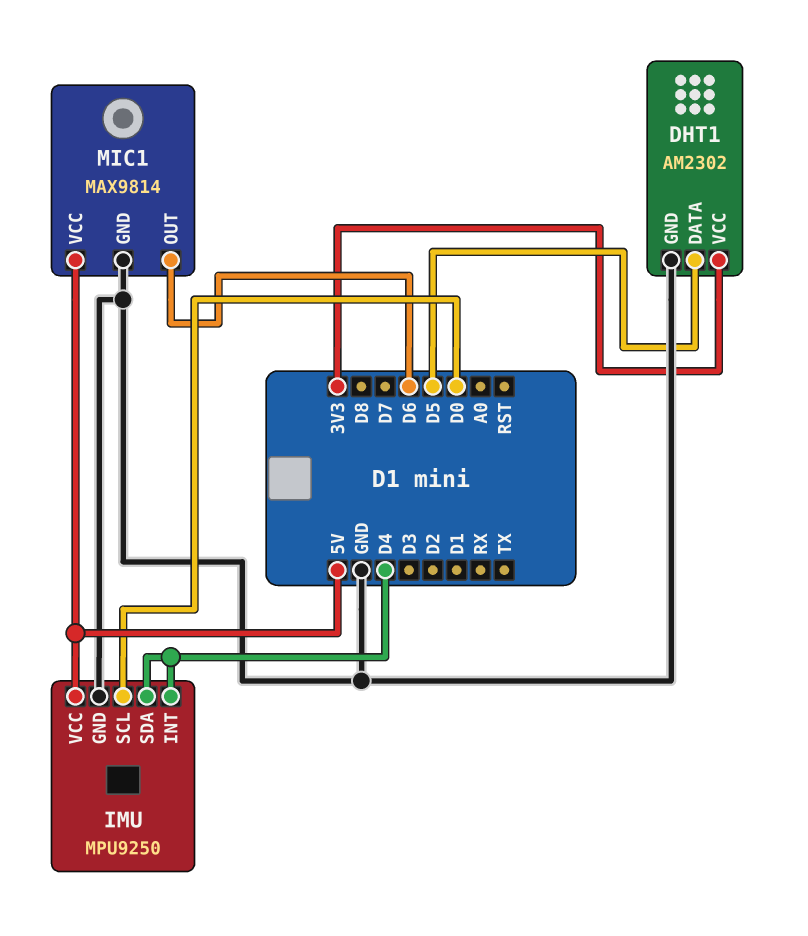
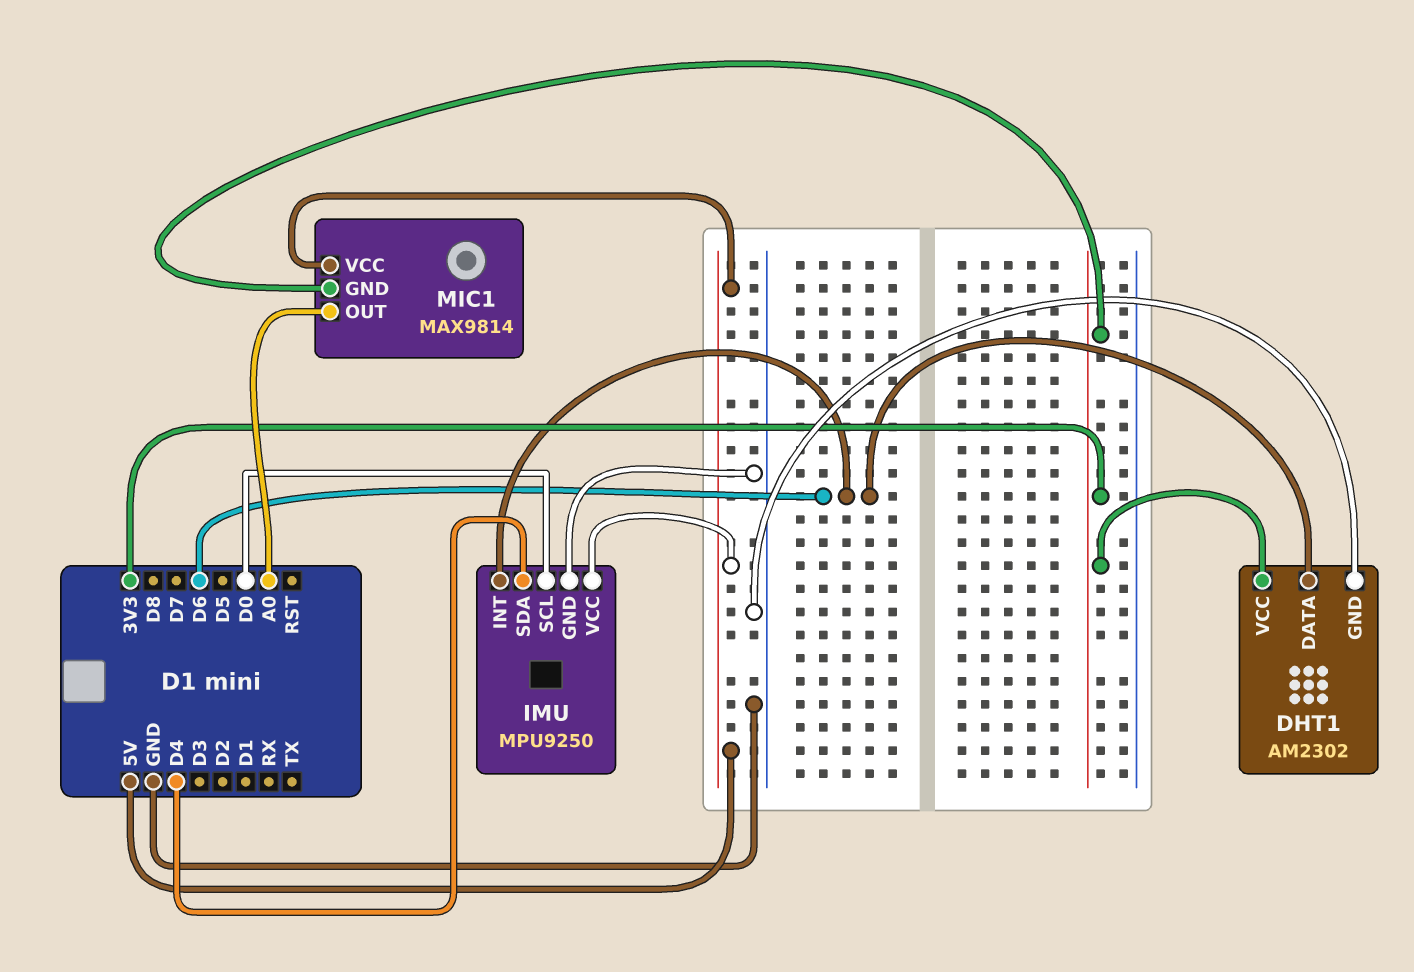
DHT1 pin DATA: D5 -> D6
IMU pin INT: D4 -> D6
MIC1 pin GND: GND -> 3V3
MIC1 pin OUT: D6 -> A0

